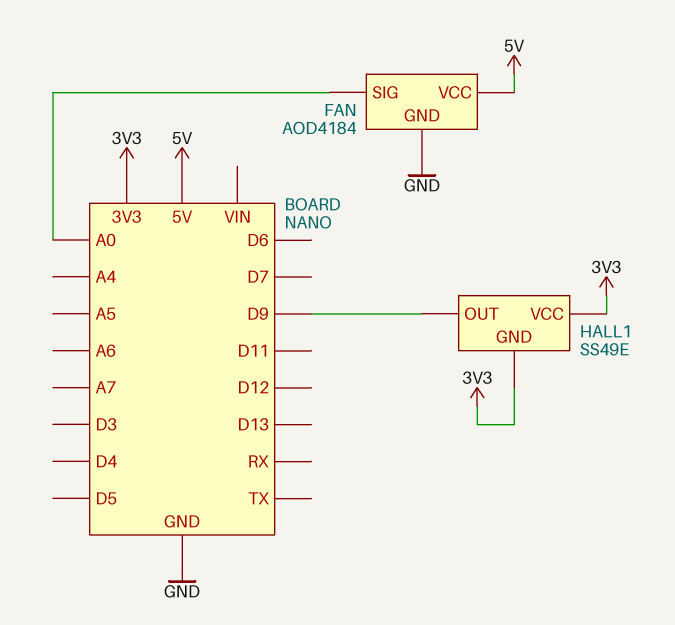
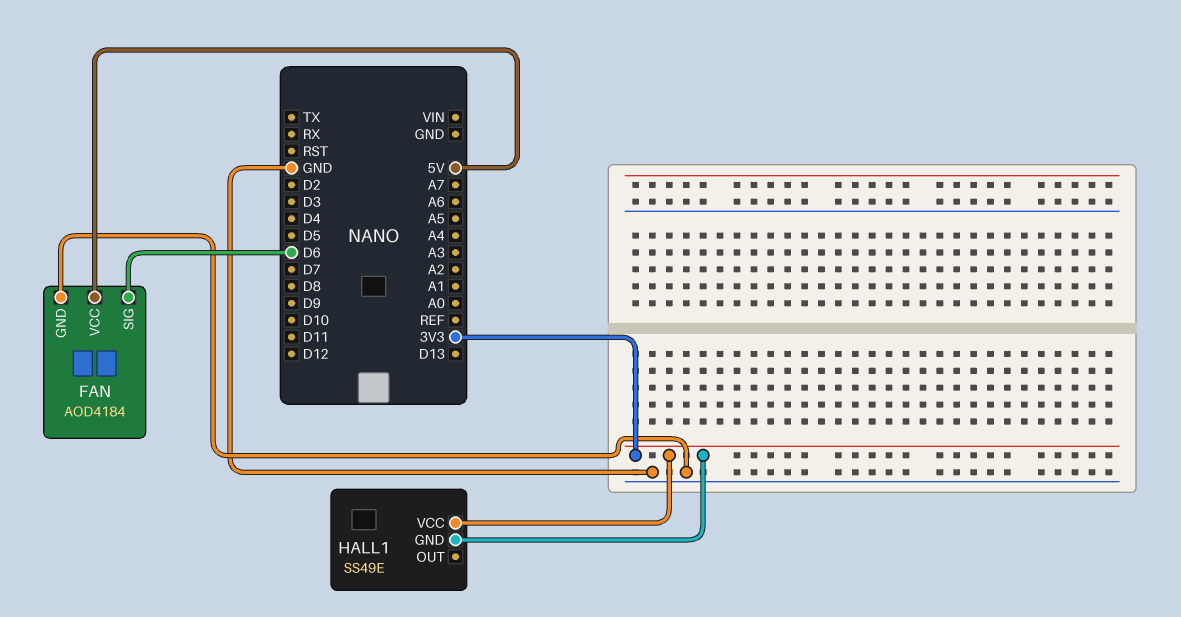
FAN pin SIG: A0 -> D6
HALL1 pin OUT: D9 -> none

